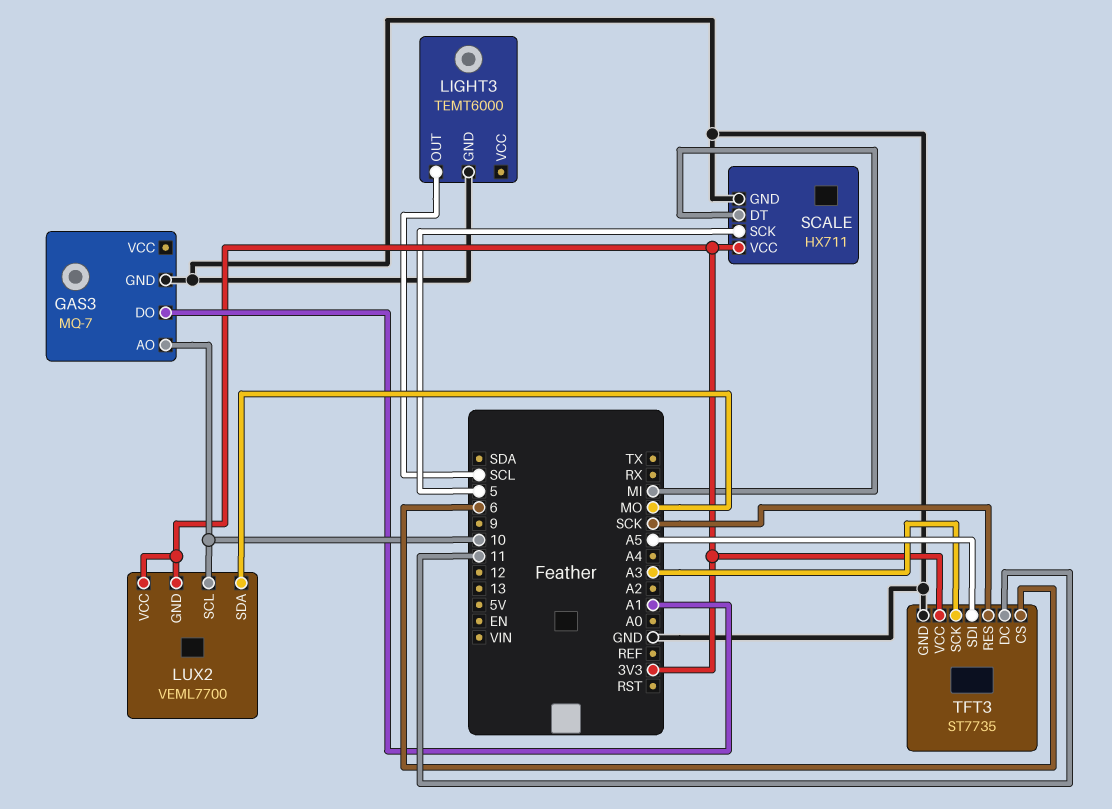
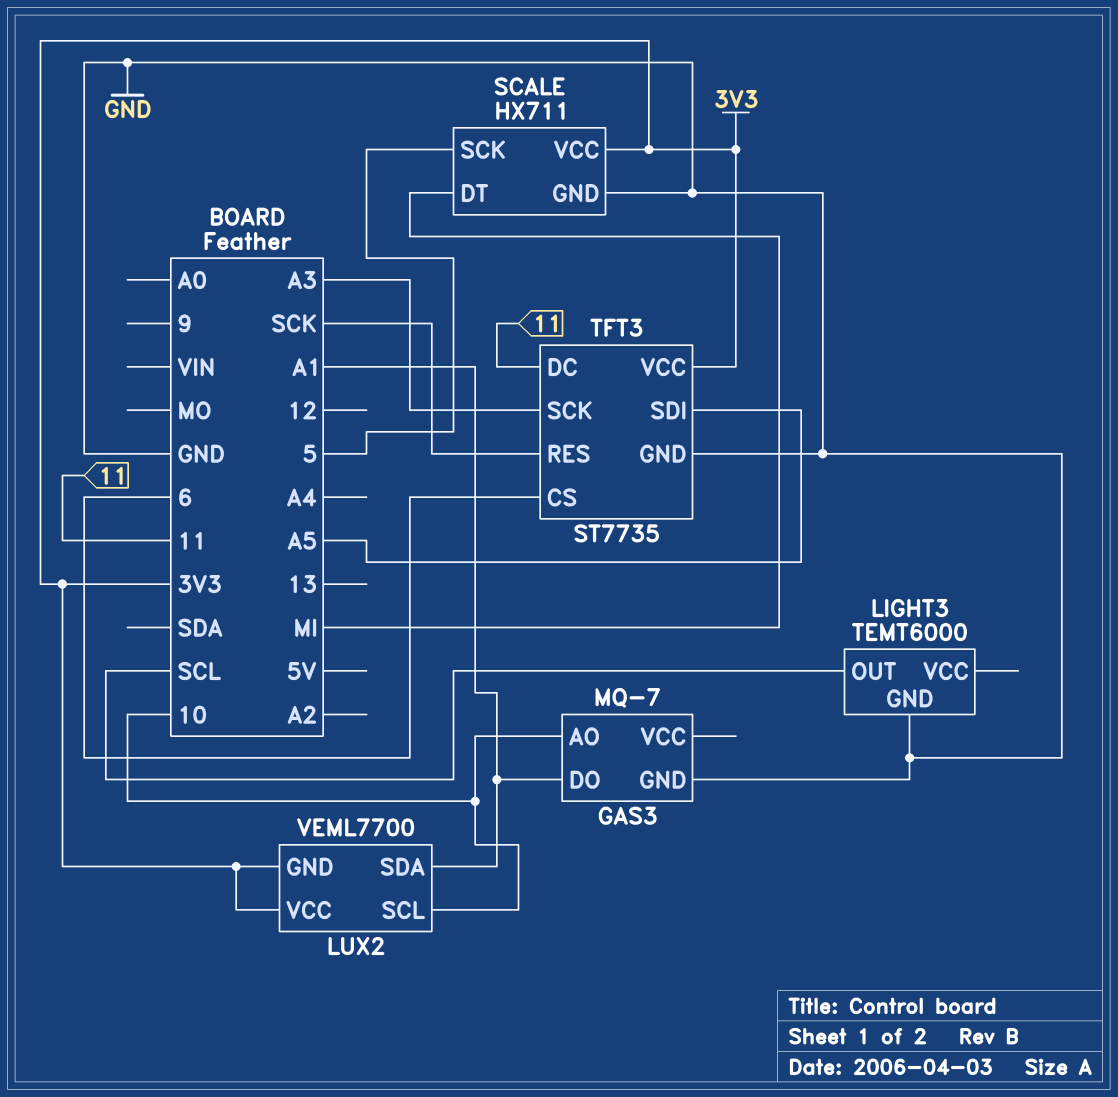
LUX2 pin SDA: MO -> A1

